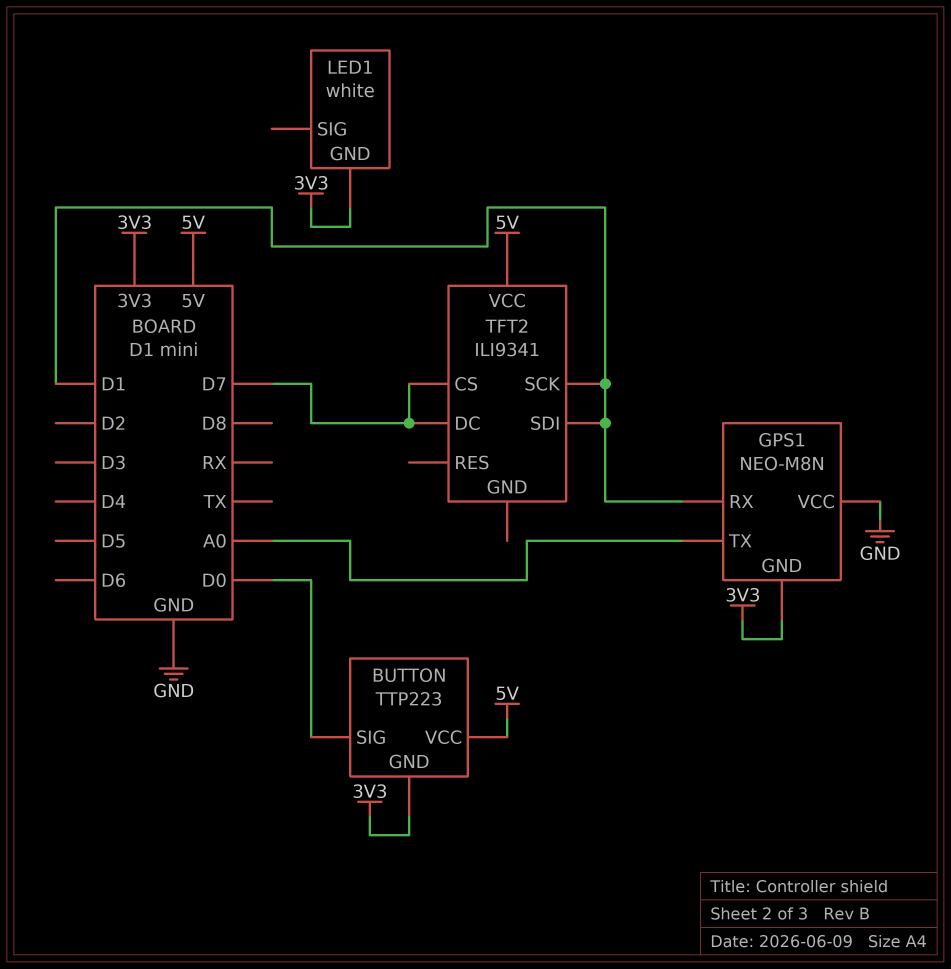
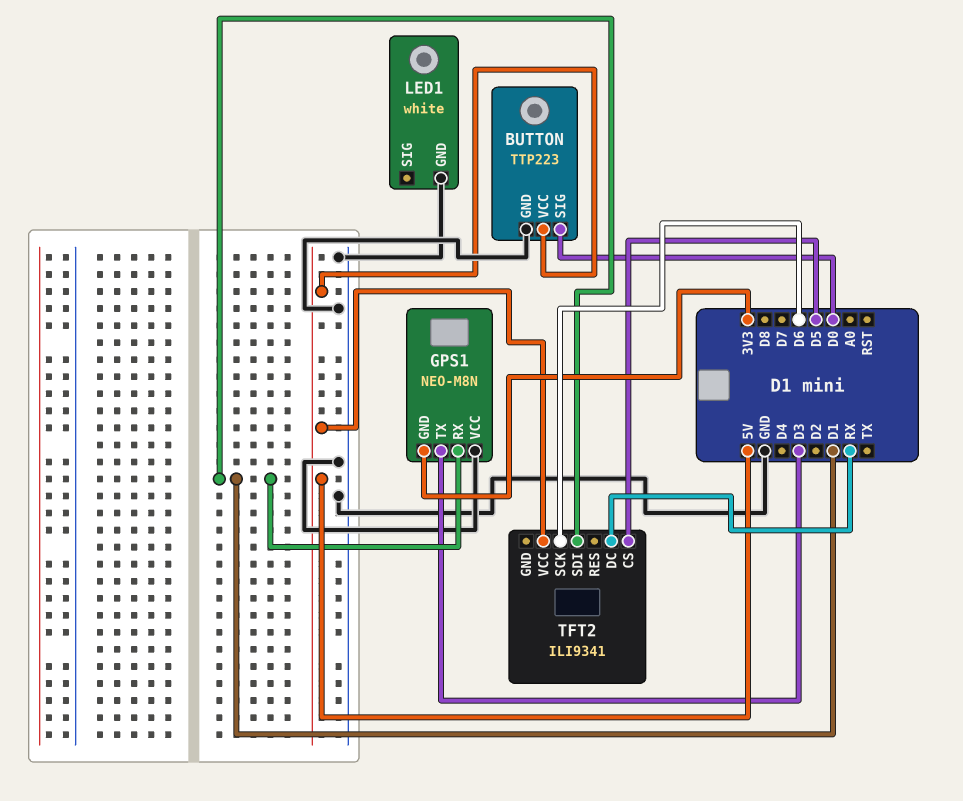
BUTTON pin GND: 3V3 -> GND
GPS1 pin TX: A0 -> D3
LED1 pin GND: 3V3 -> GND
TFT2 pin CS: D7 -> D5
TFT2 pin DC: D7 -> RX
TFT2 pin SCK: D1 -> D6

